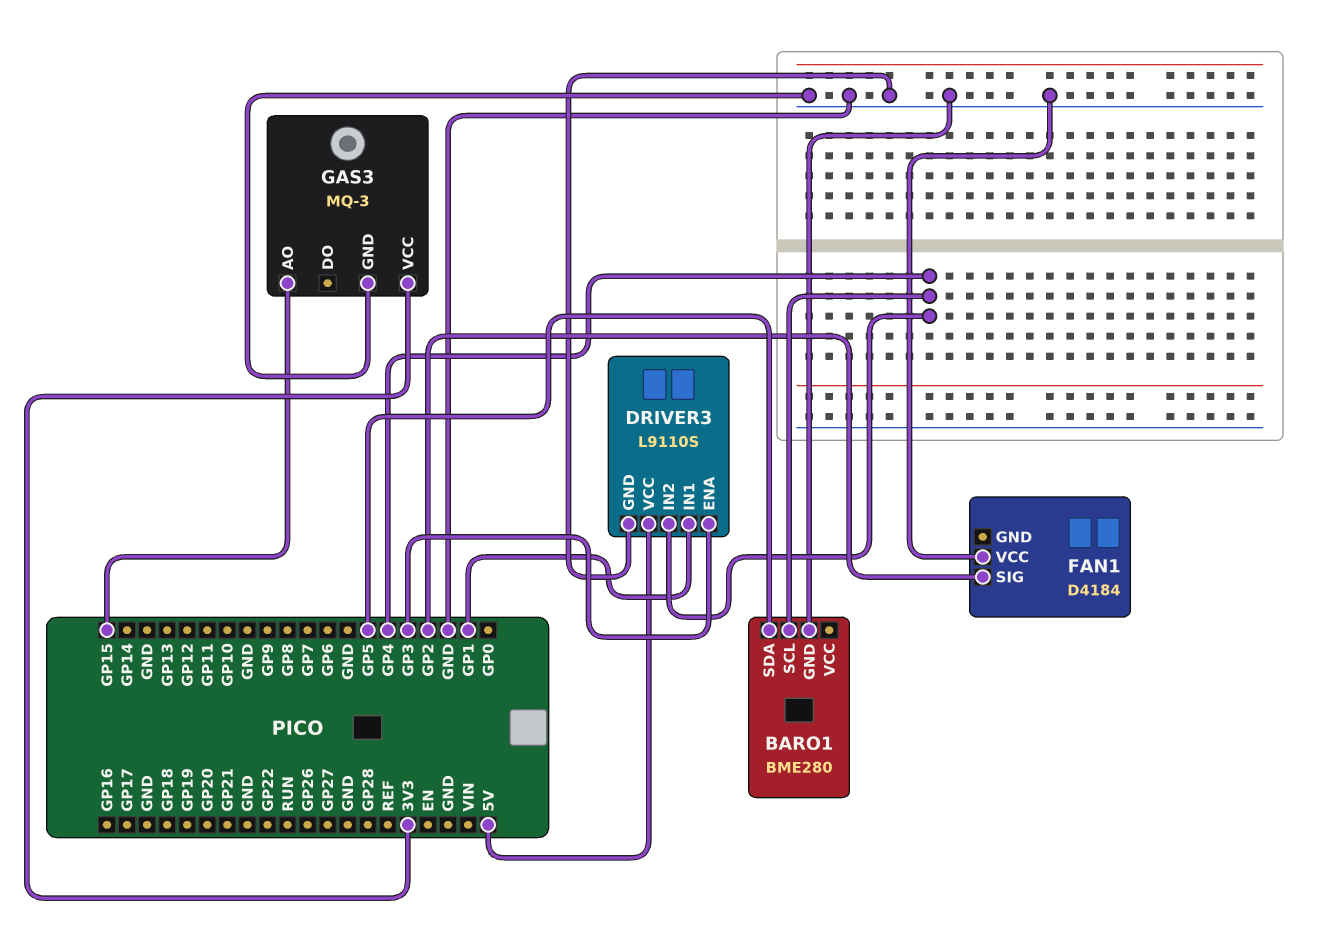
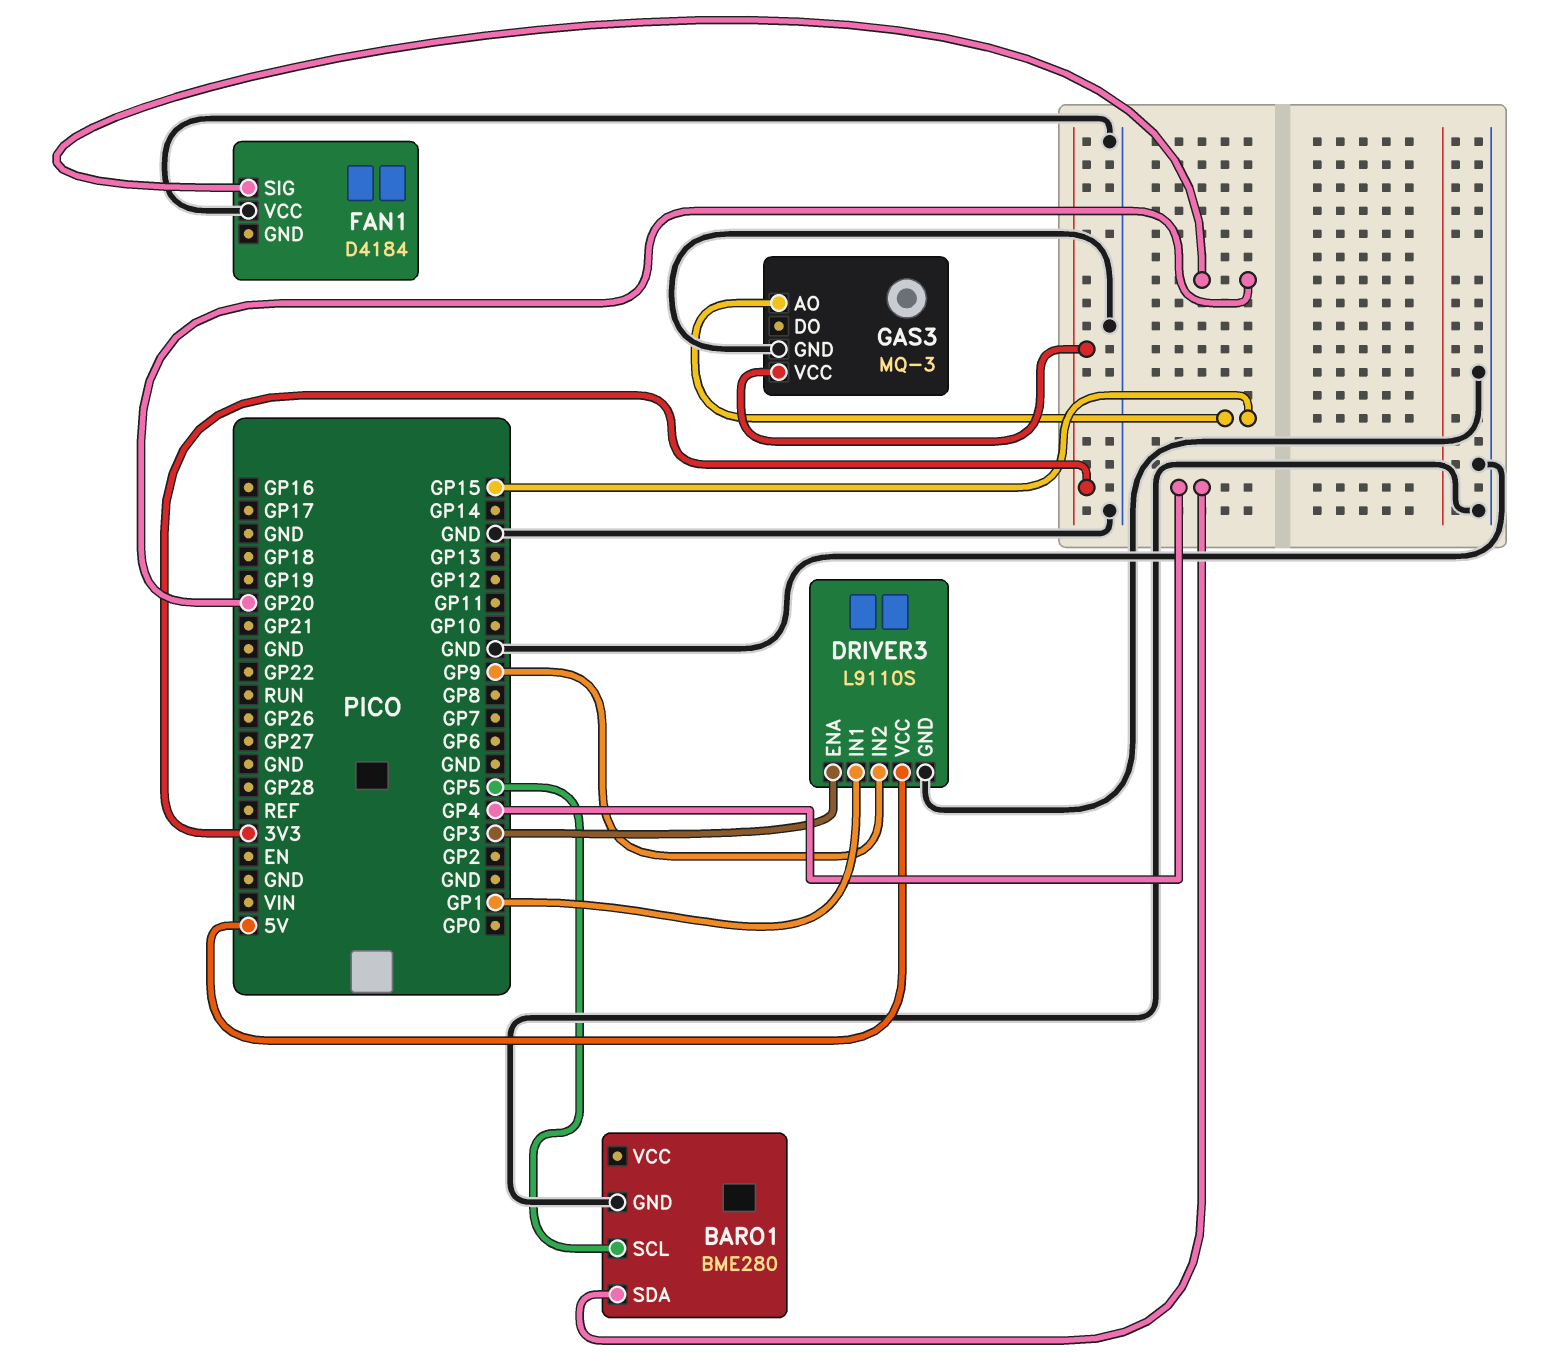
BARO1 pin SCL: GP4 -> GP5
BARO1 pin SDA: GP5 -> GP4
DRIVER3 pin IN2: GP4 -> GP9
FAN1 pin SIG: GP2 -> GP20

